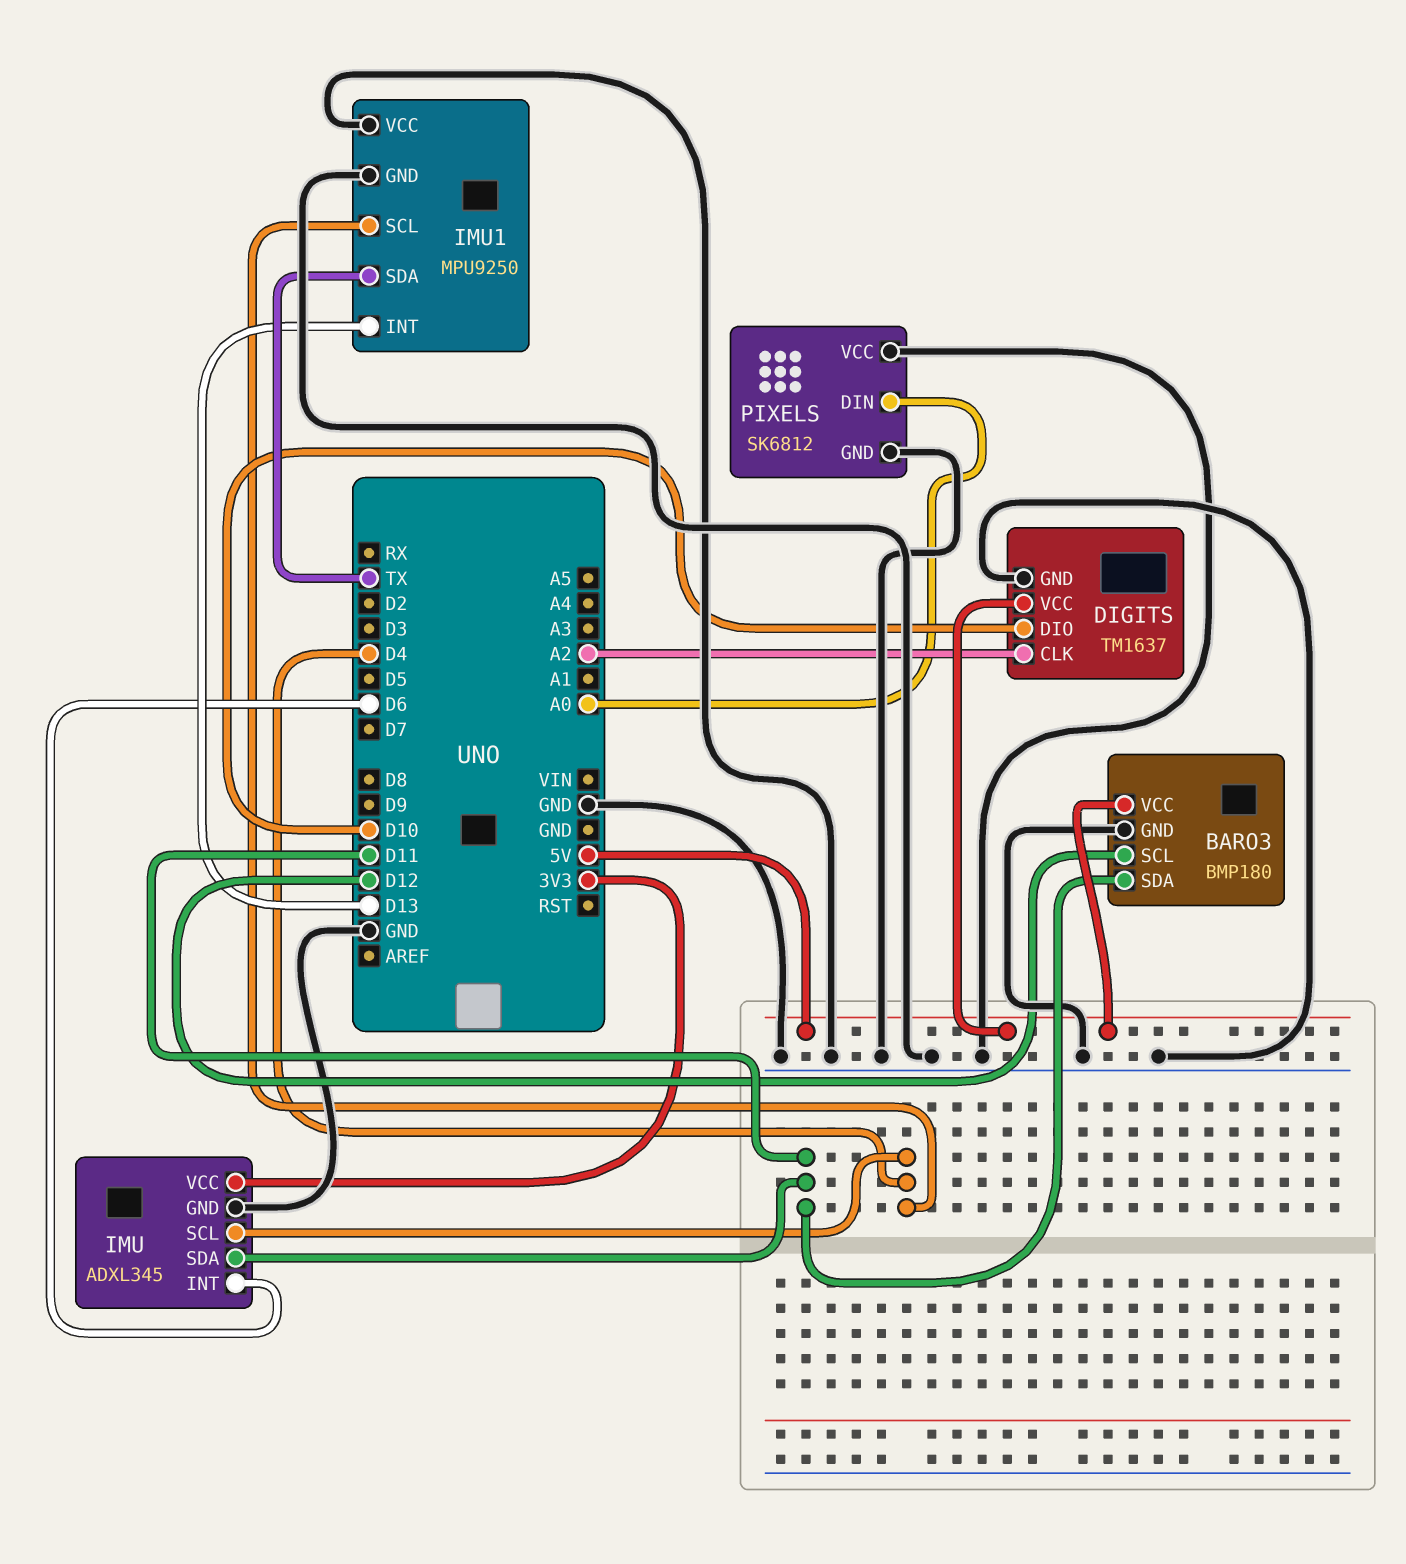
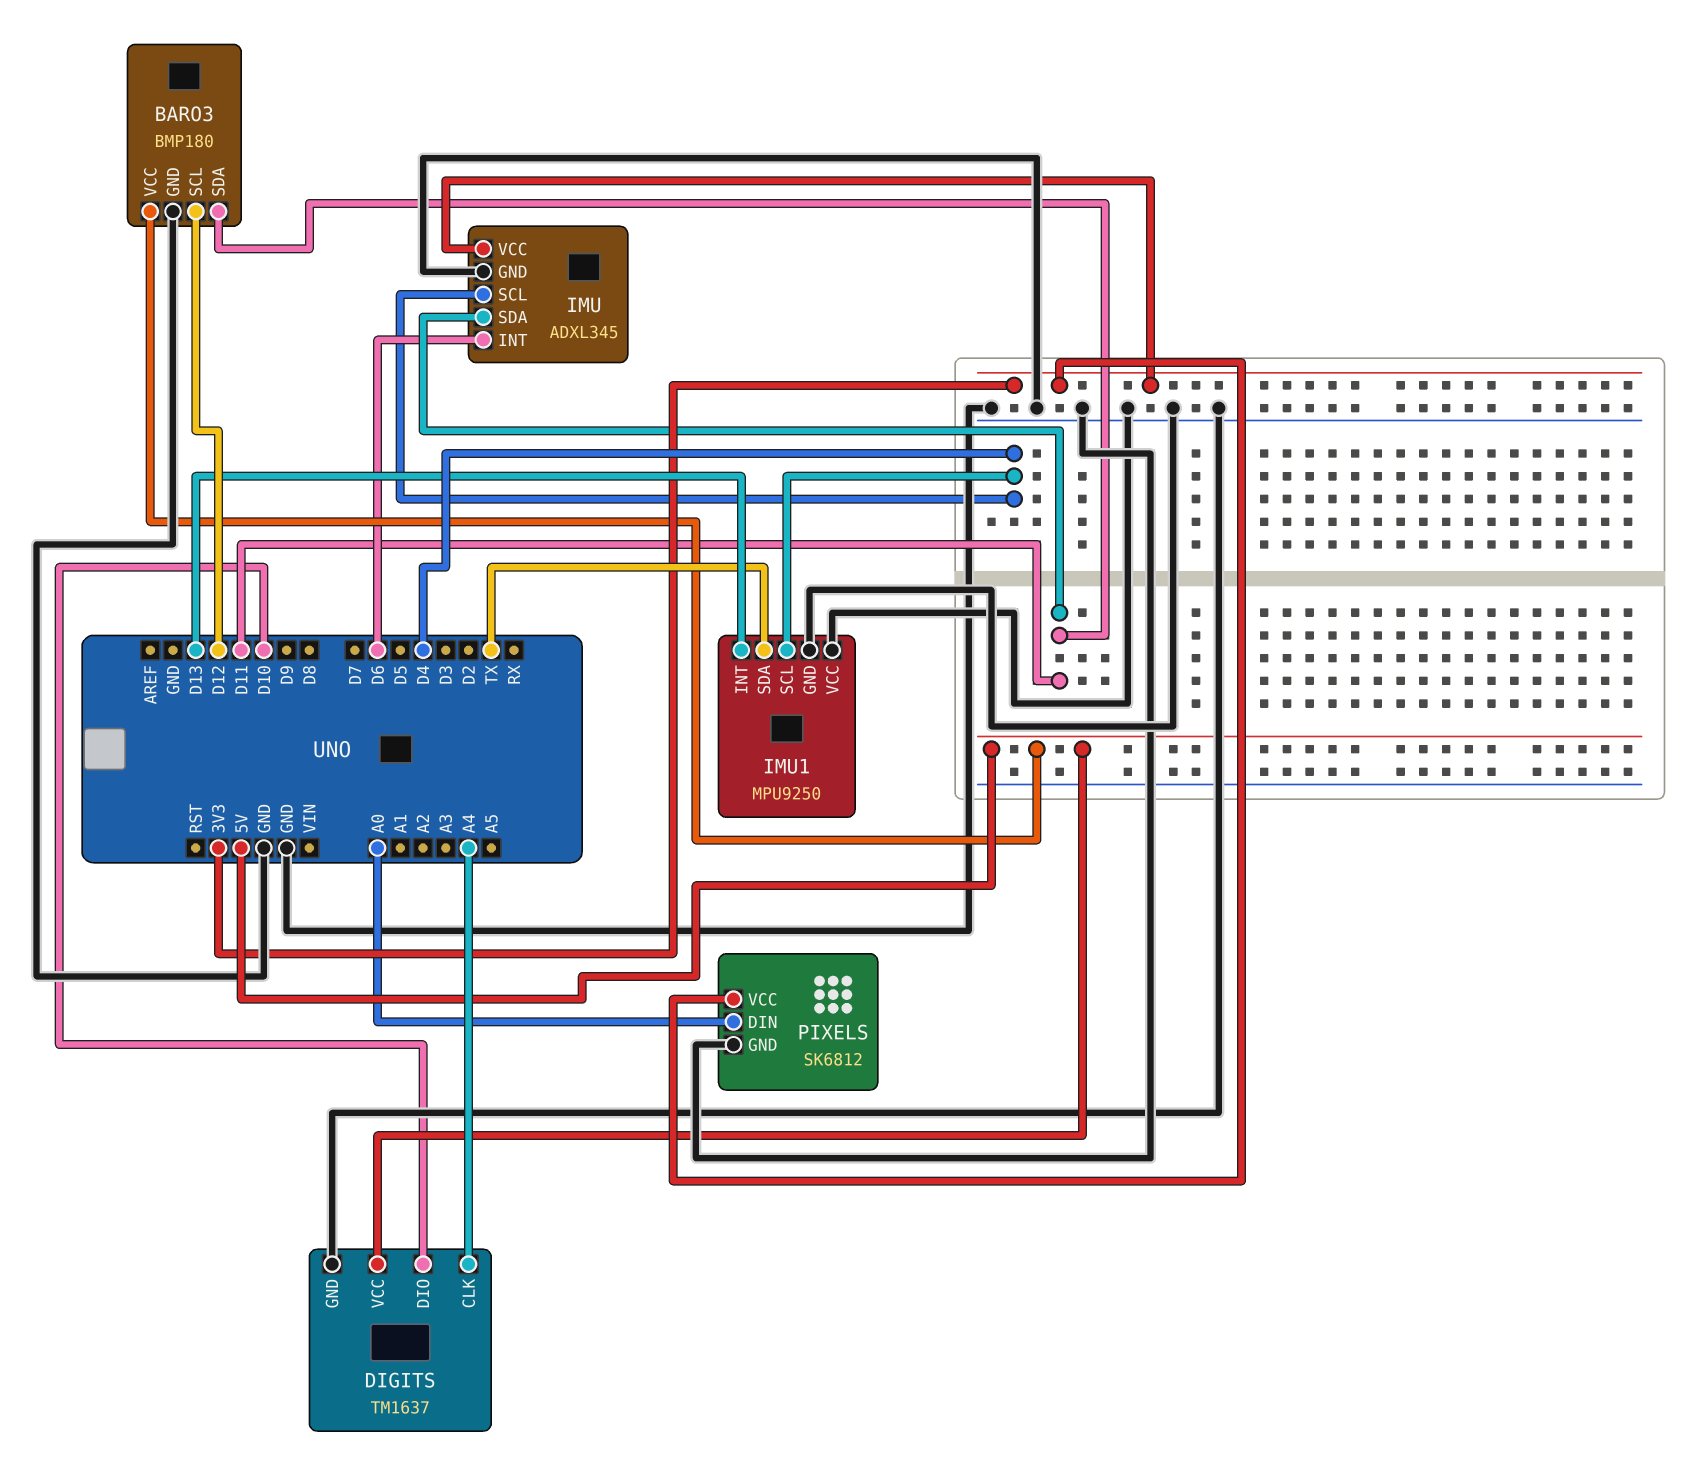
DIGITS pin CLK: A2 -> A4
PIXELS pin VCC: GND -> 3V3

